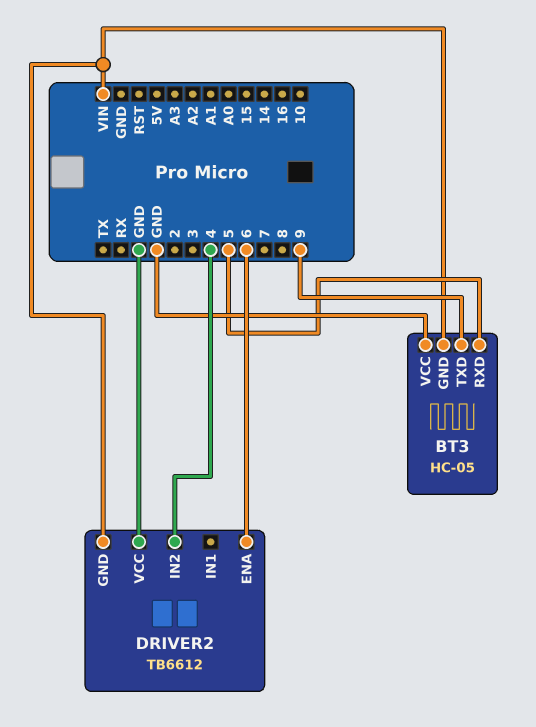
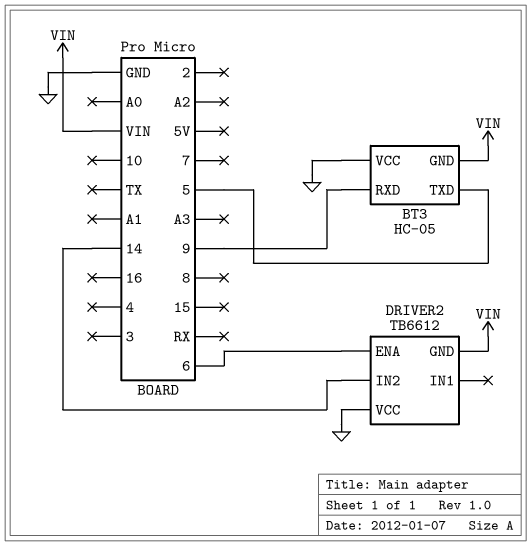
BT3 pin RXD: 5 -> 9
BT3 pin TXD: 9 -> 5
DRIVER2 pin IN2: 4 -> 14

